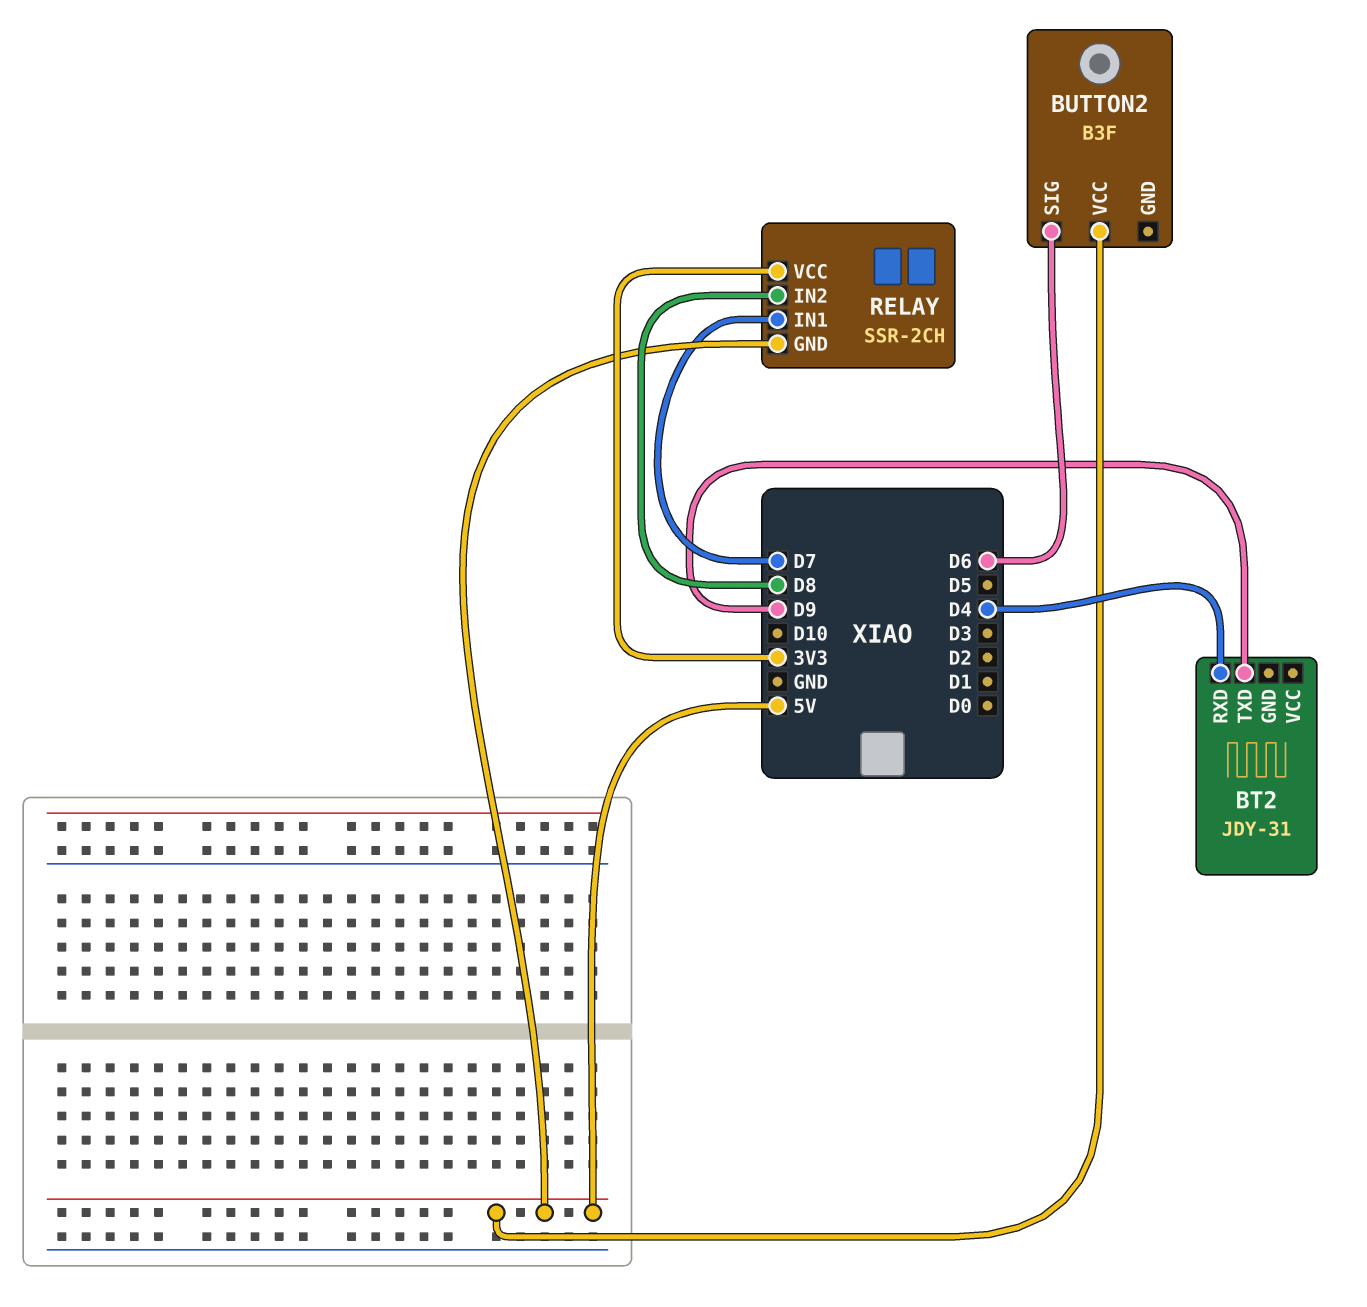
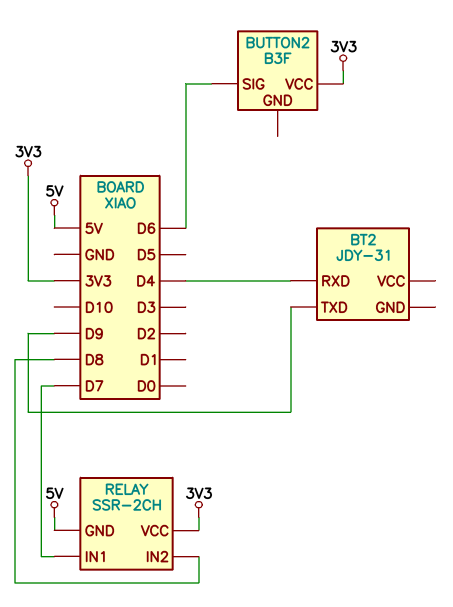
BUTTON2 pin VCC: 5V -> 3V3

